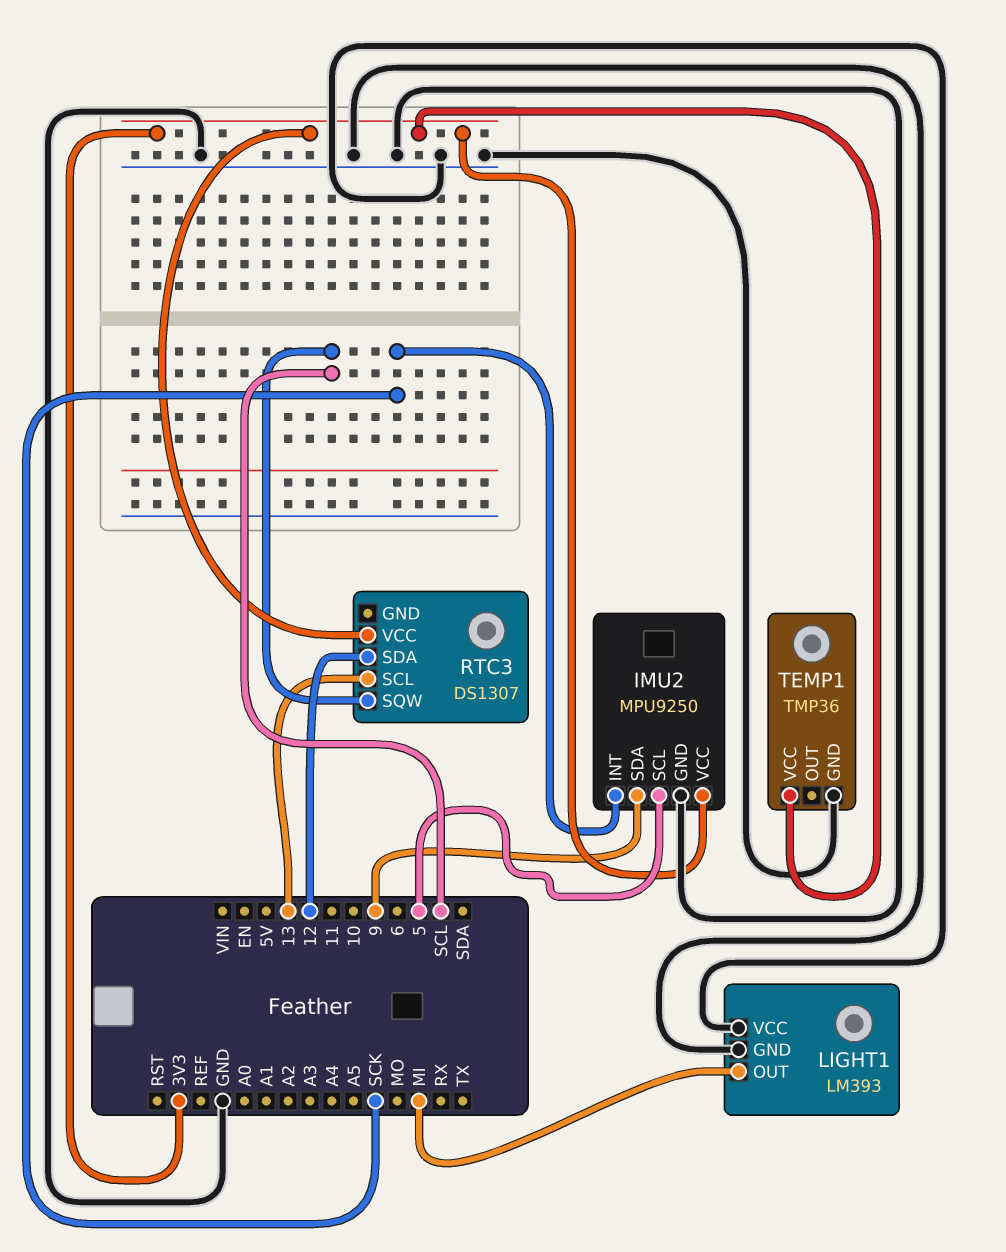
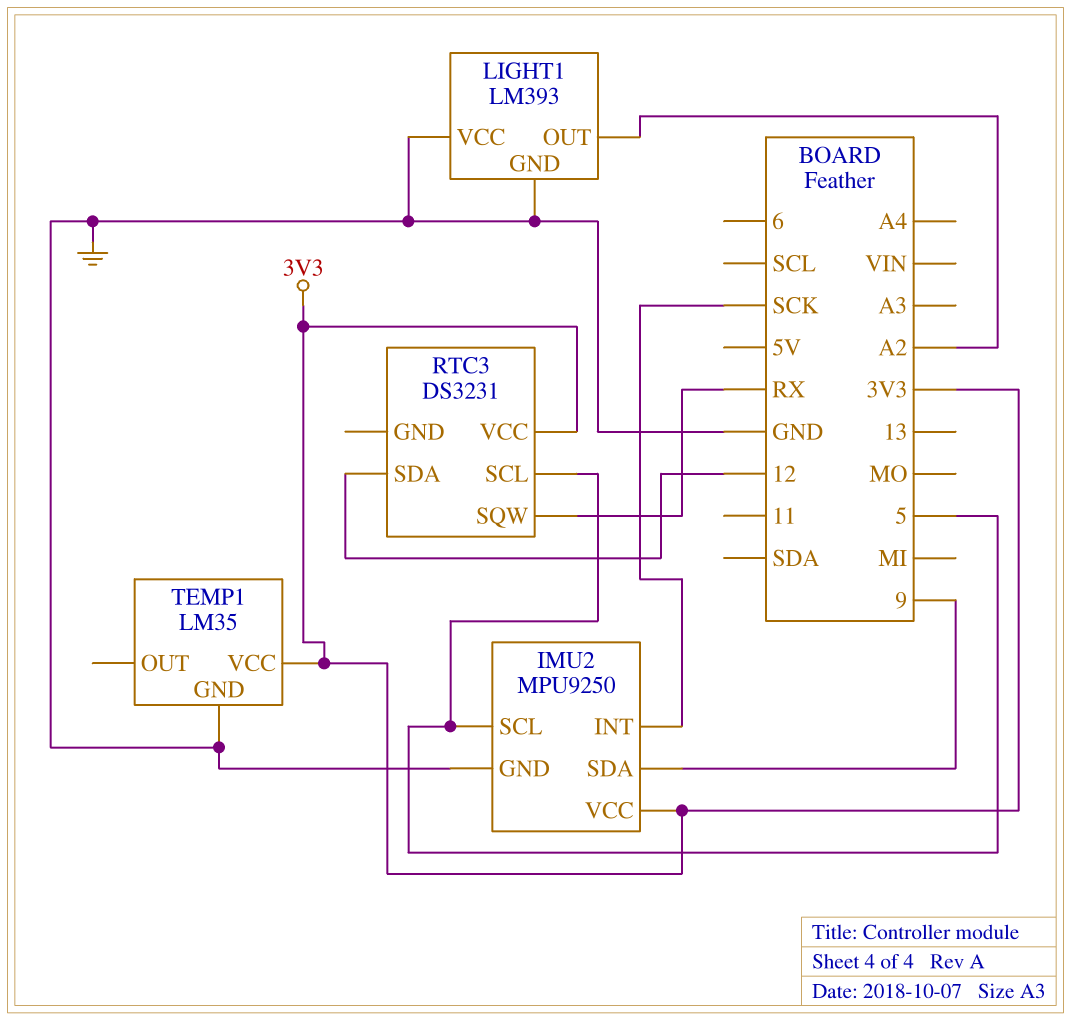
LIGHT1 pin OUT: MI -> A2
RTC3: DS1307 -> DS3231
RTC3 pin SCL: 13 -> 5
RTC3 pin SQW: SCL -> RX
TEMP1: TMP36 -> LM35

